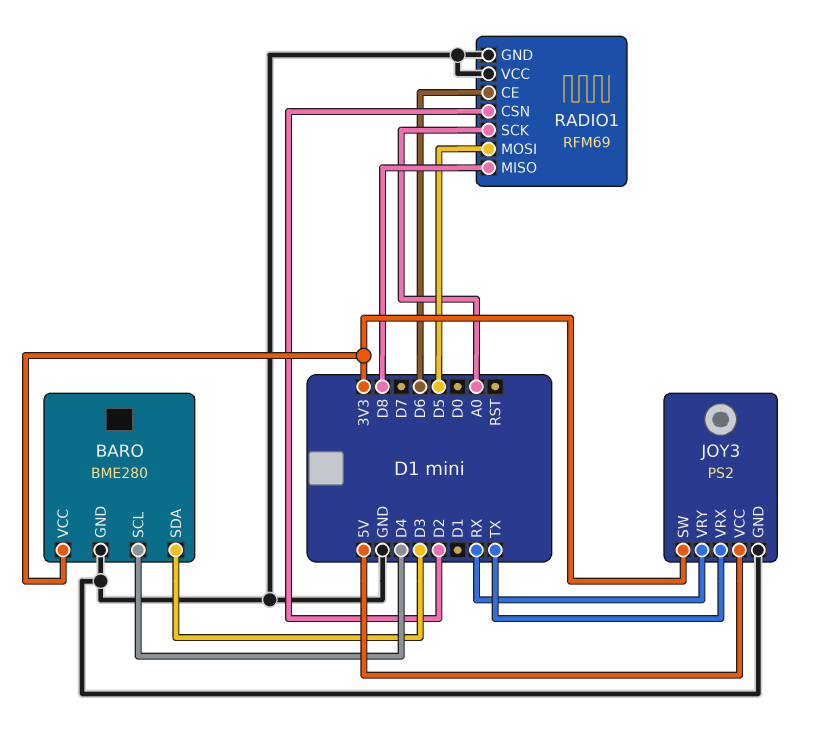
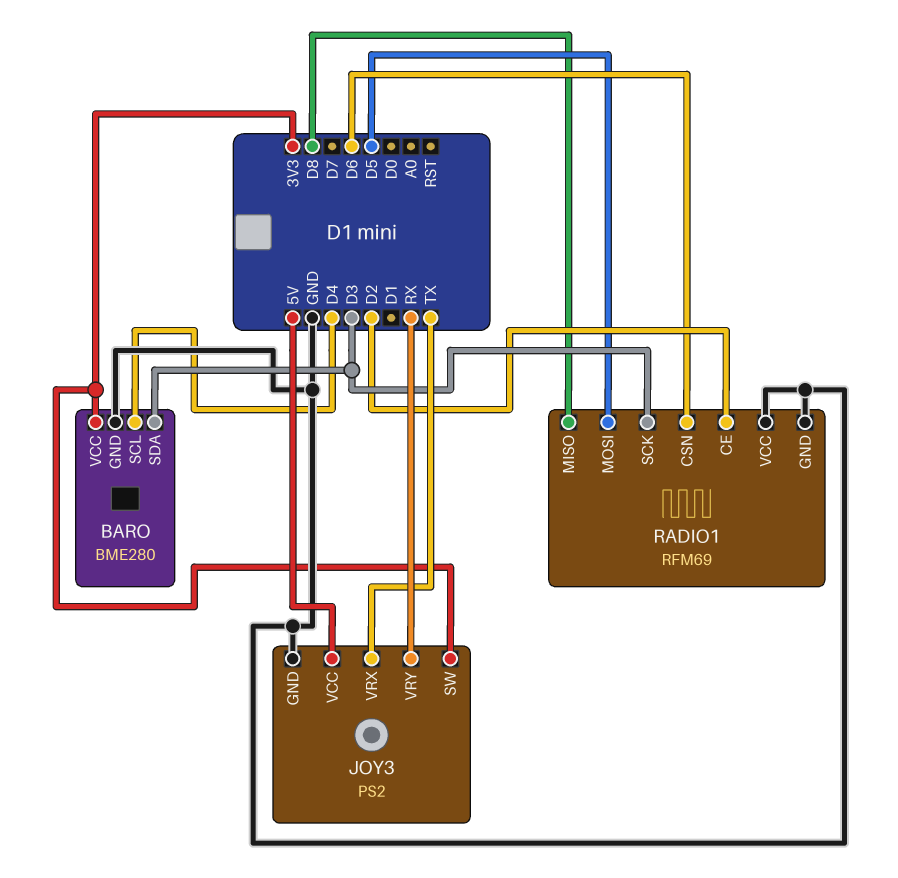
RADIO1 pin CE: D6 -> D2
RADIO1 pin CSN: D2 -> D6
RADIO1 pin SCK: A0 -> D3

